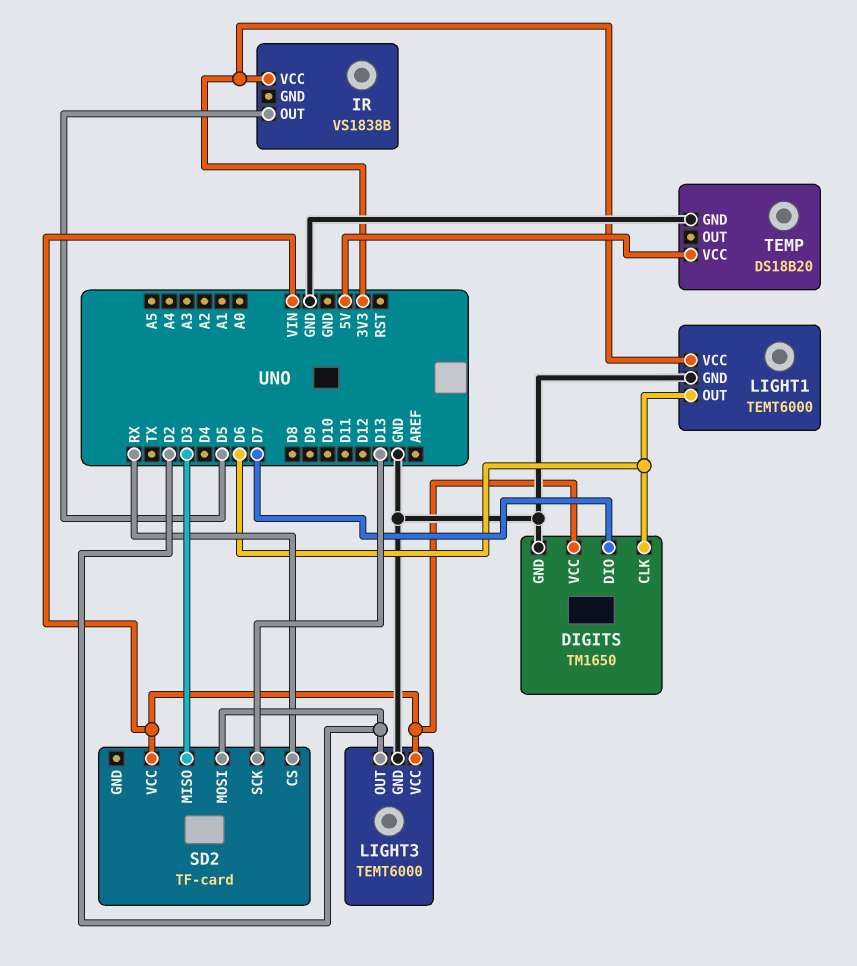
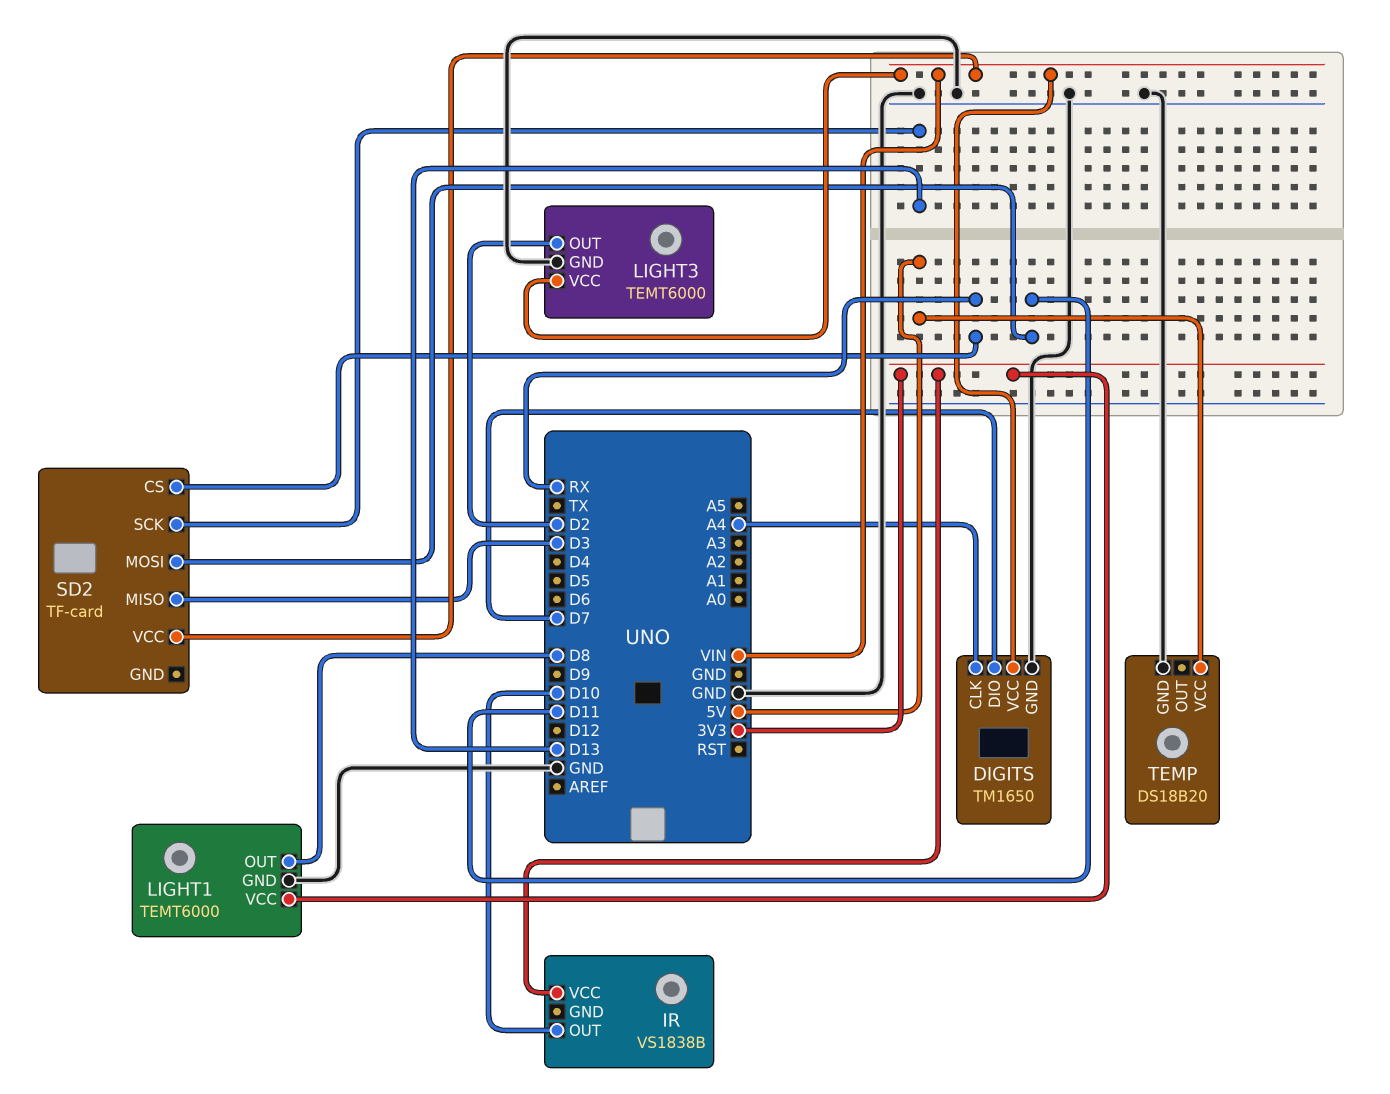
DIGITS pin CLK: D6 -> A4
IR pin OUT: D5 -> D10
LIGHT1 pin OUT: D6 -> D8
SD2 pin MOSI: D2 -> D11

